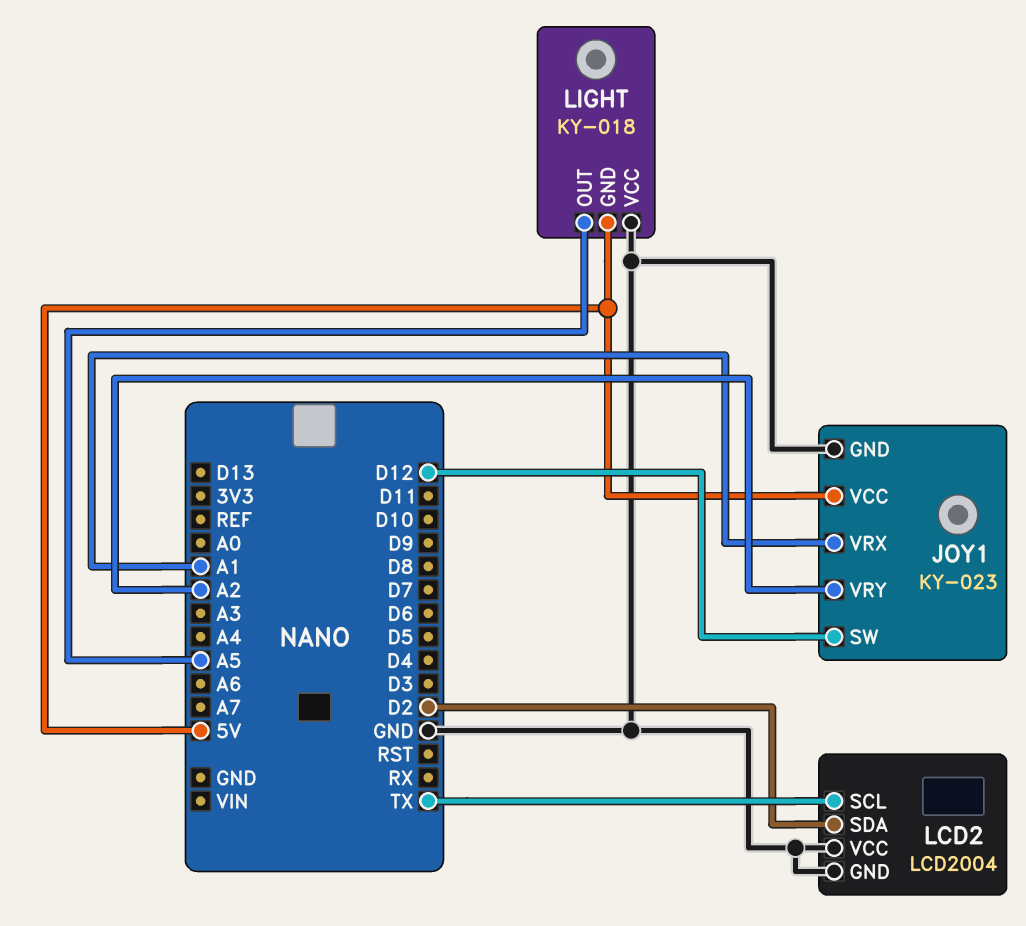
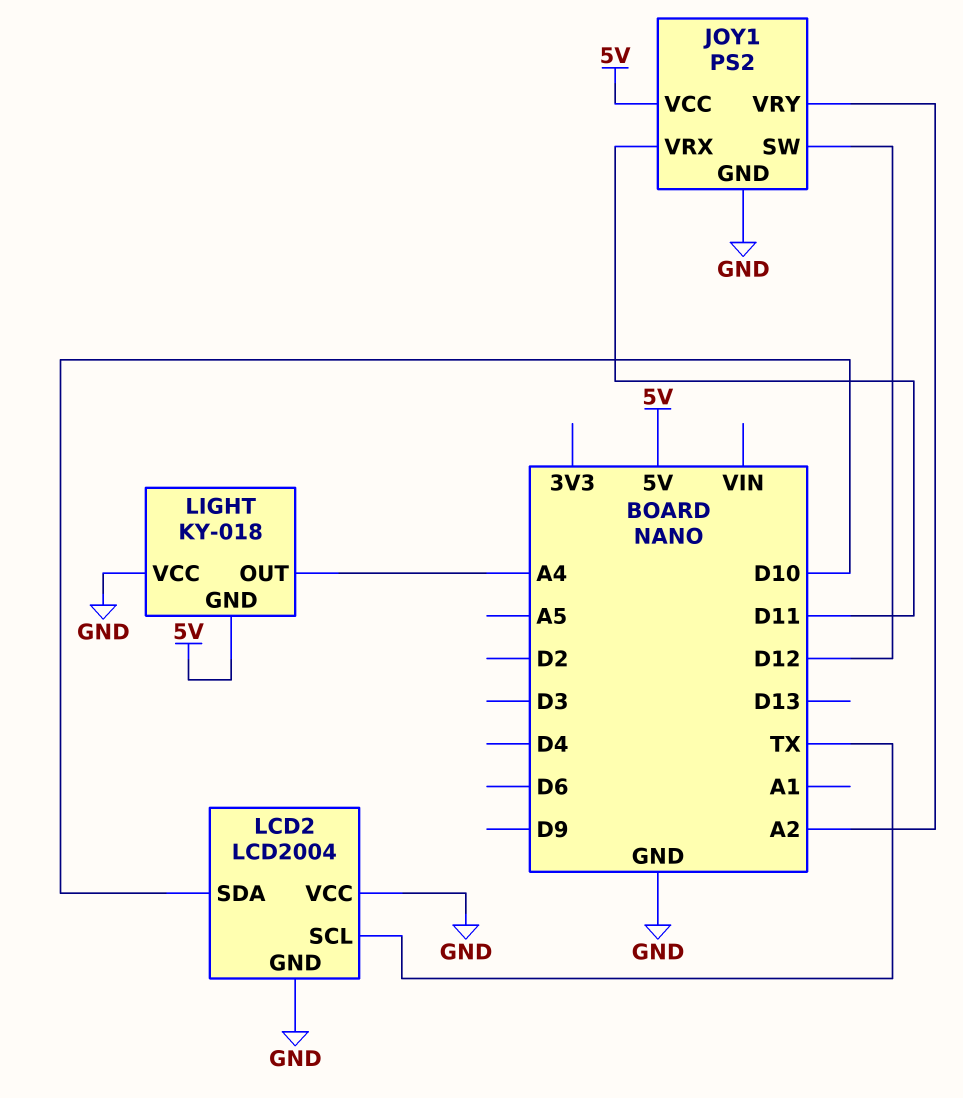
JOY1: KY-023 -> PS2
JOY1 pin VRX: A1 -> D11
LCD2 pin SDA: D2 -> D10
LIGHT pin OUT: A5 -> A4

